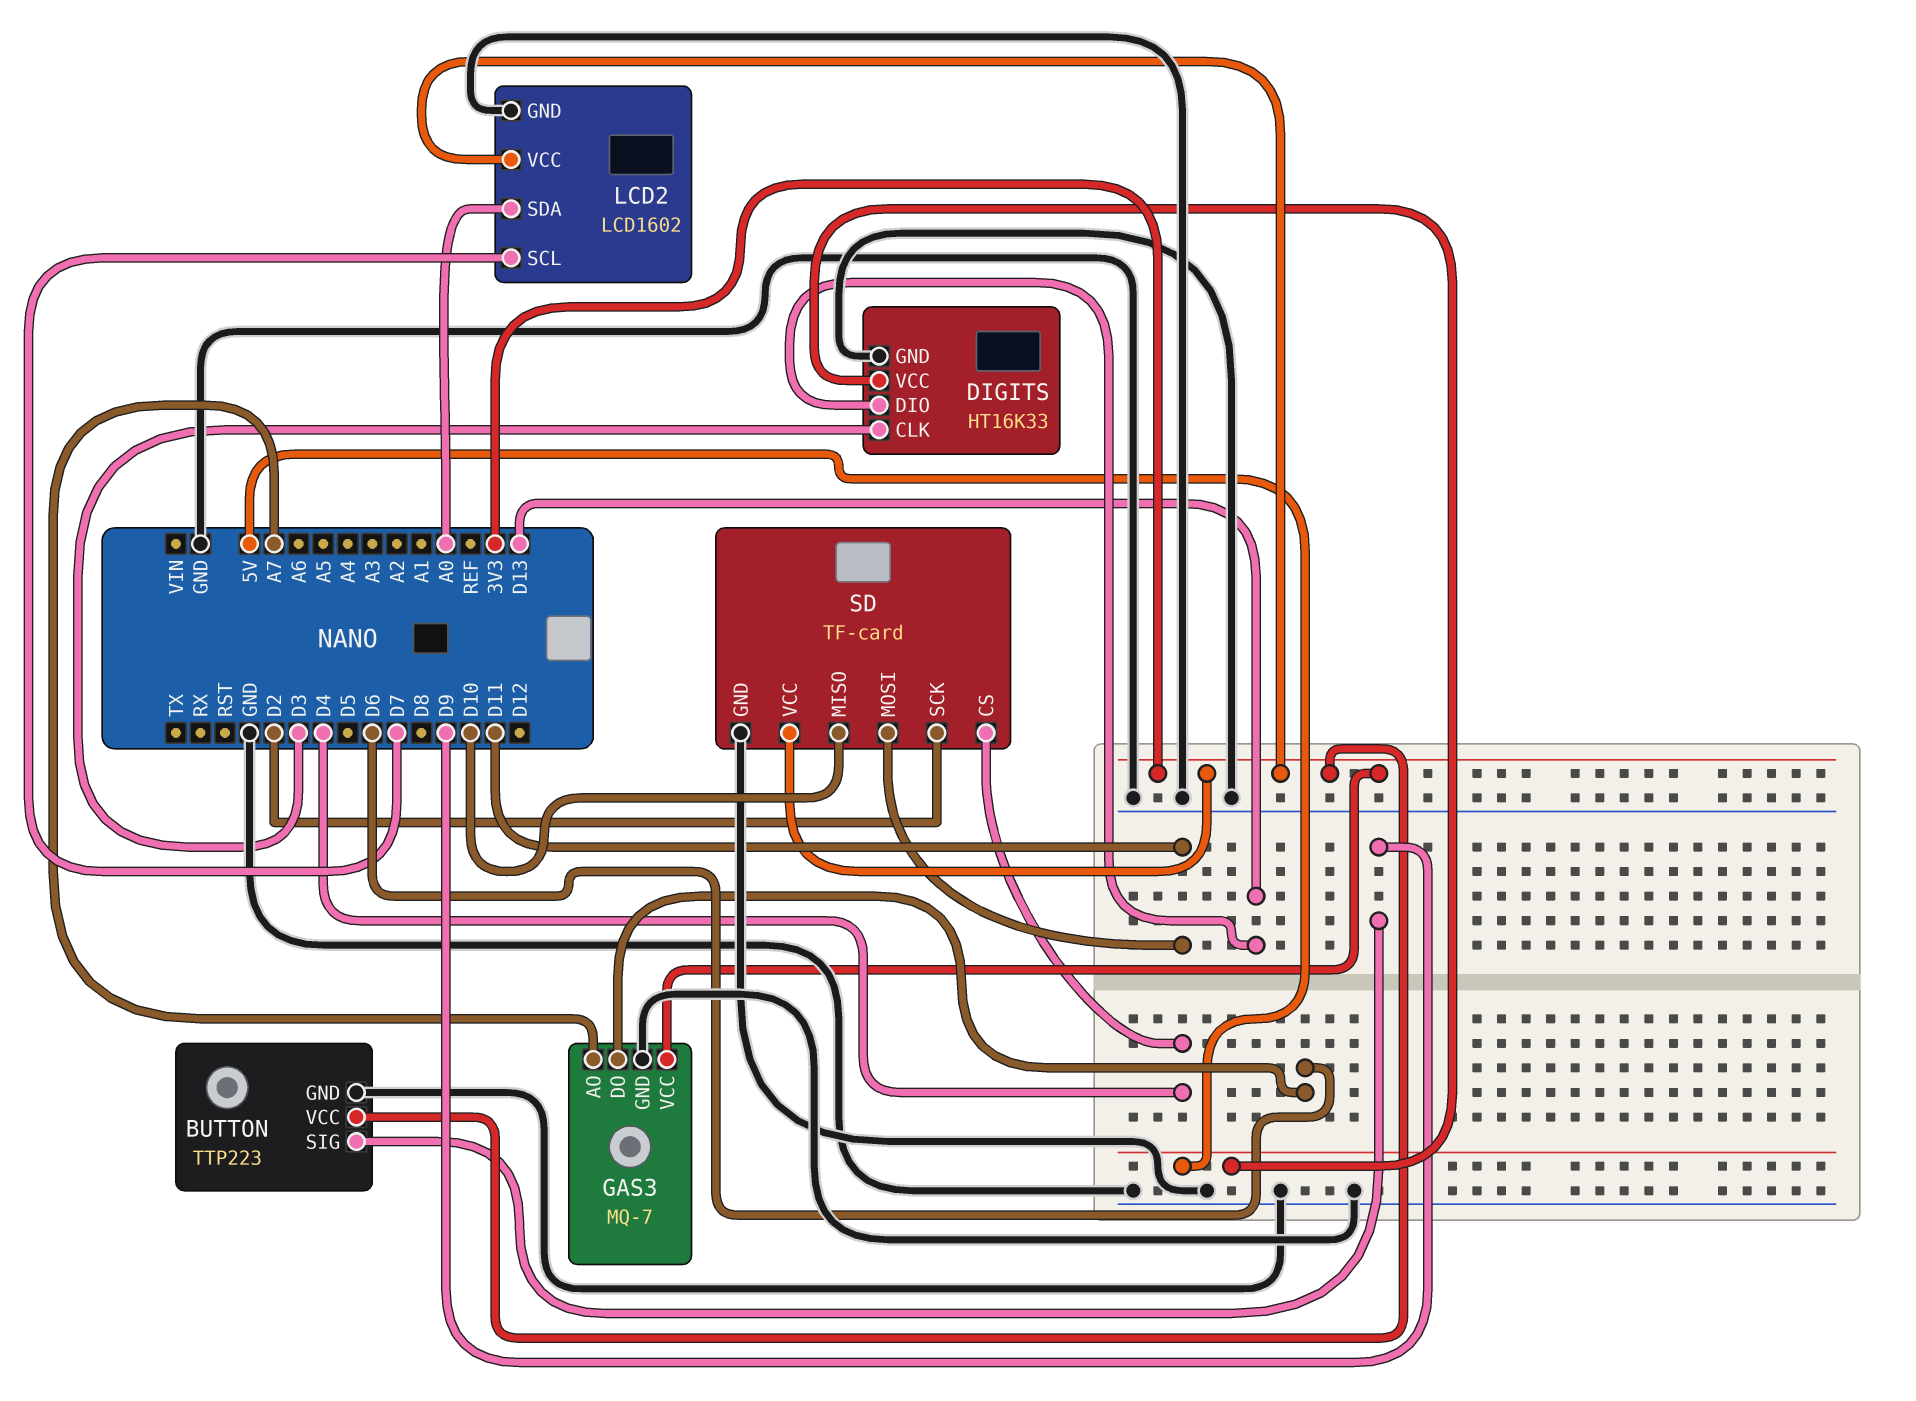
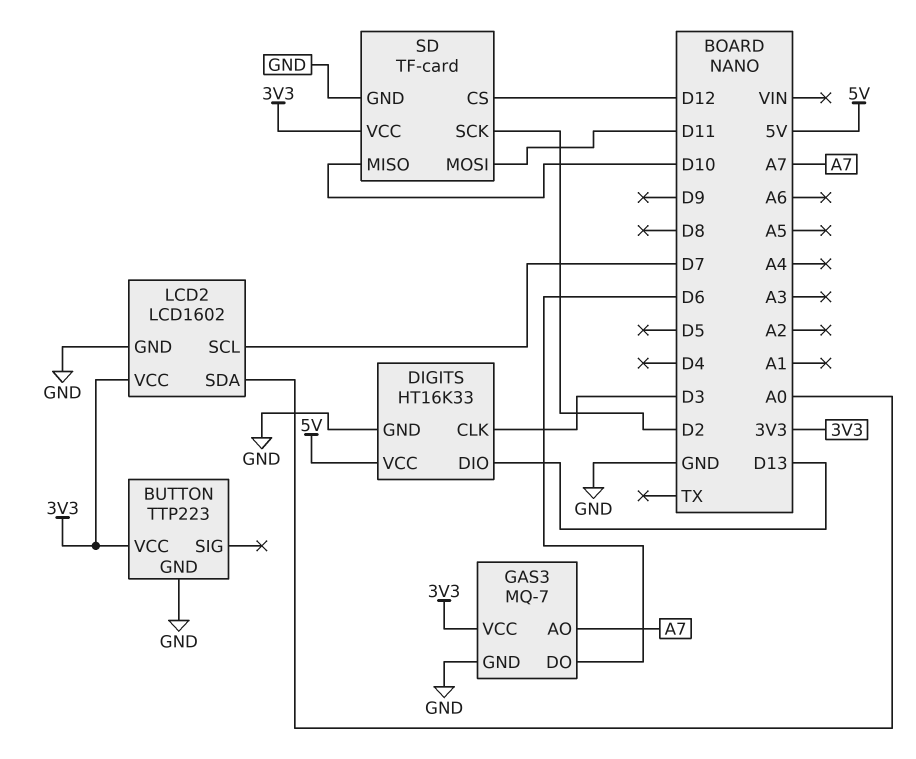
BUTTON pin SIG: D9 -> none
SD pin CS: D4 -> D12

